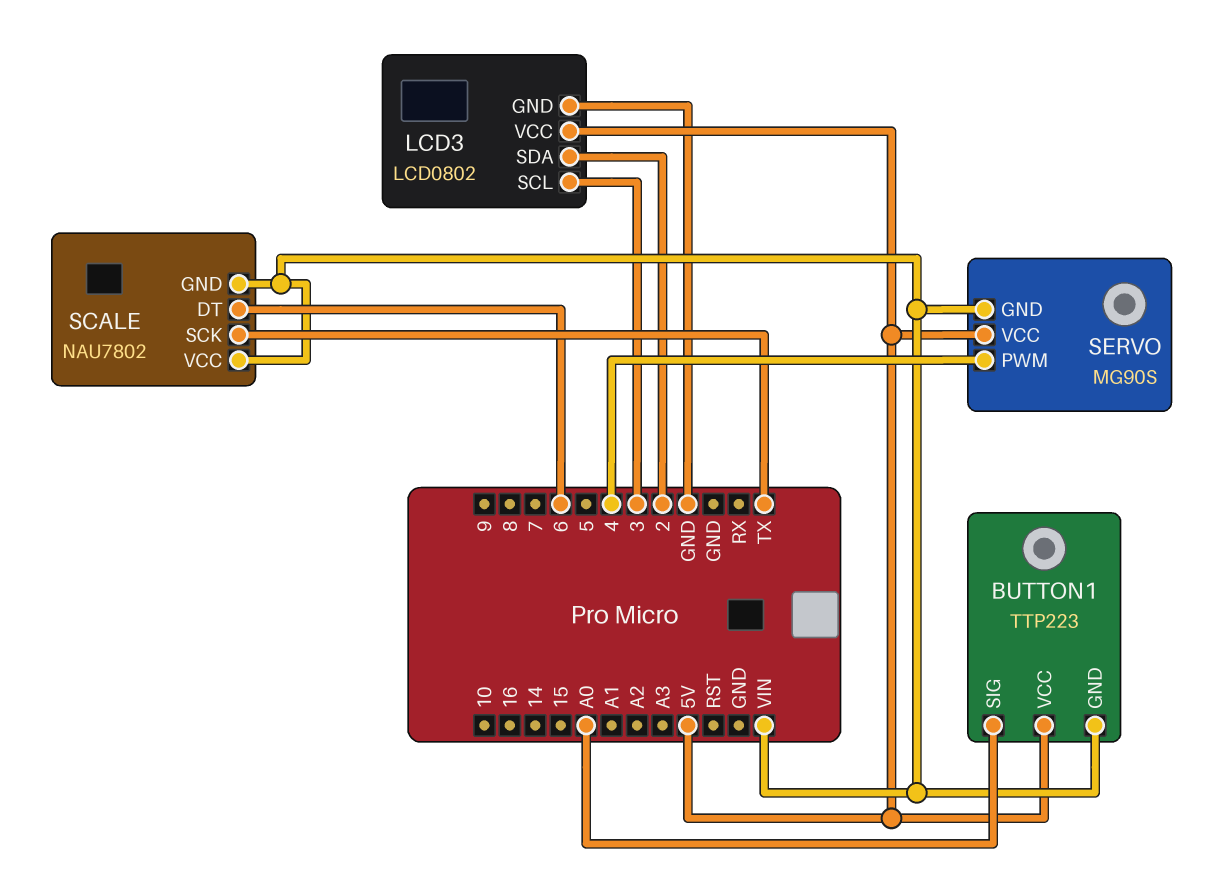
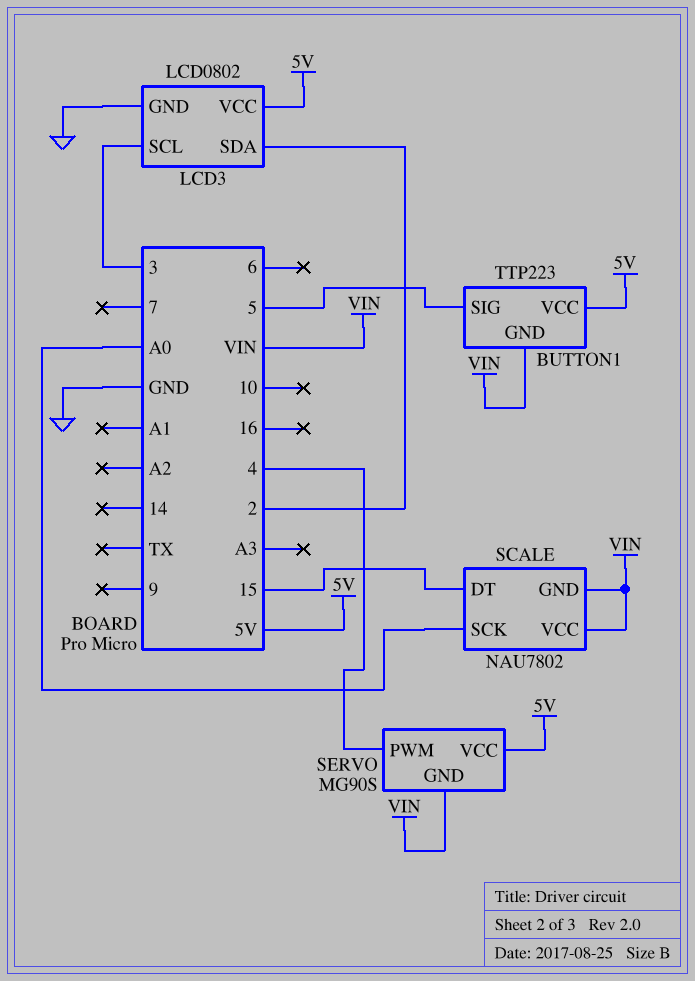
BUTTON1 pin SIG: A0 -> 5
SCALE pin DT: 6 -> 15
SCALE pin SCK: TX -> A0

